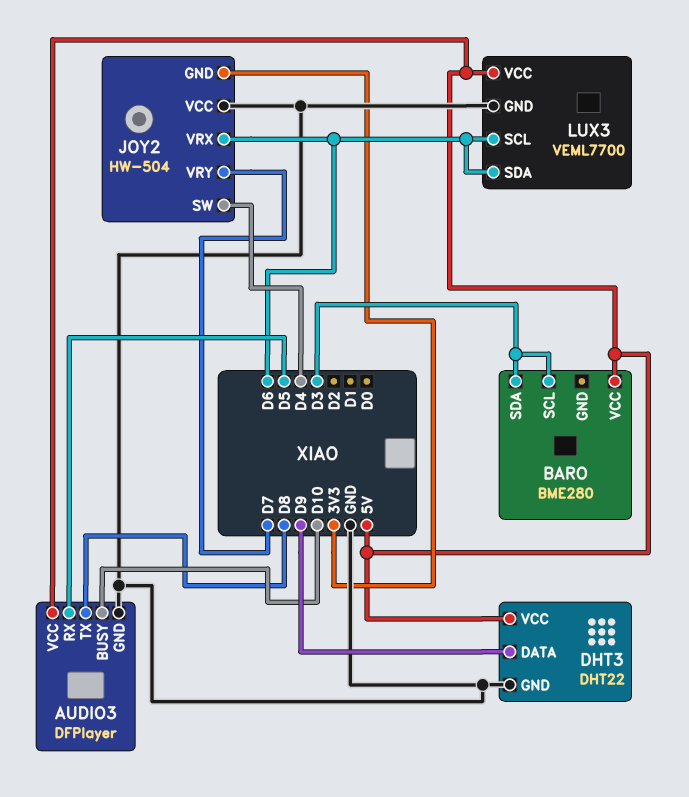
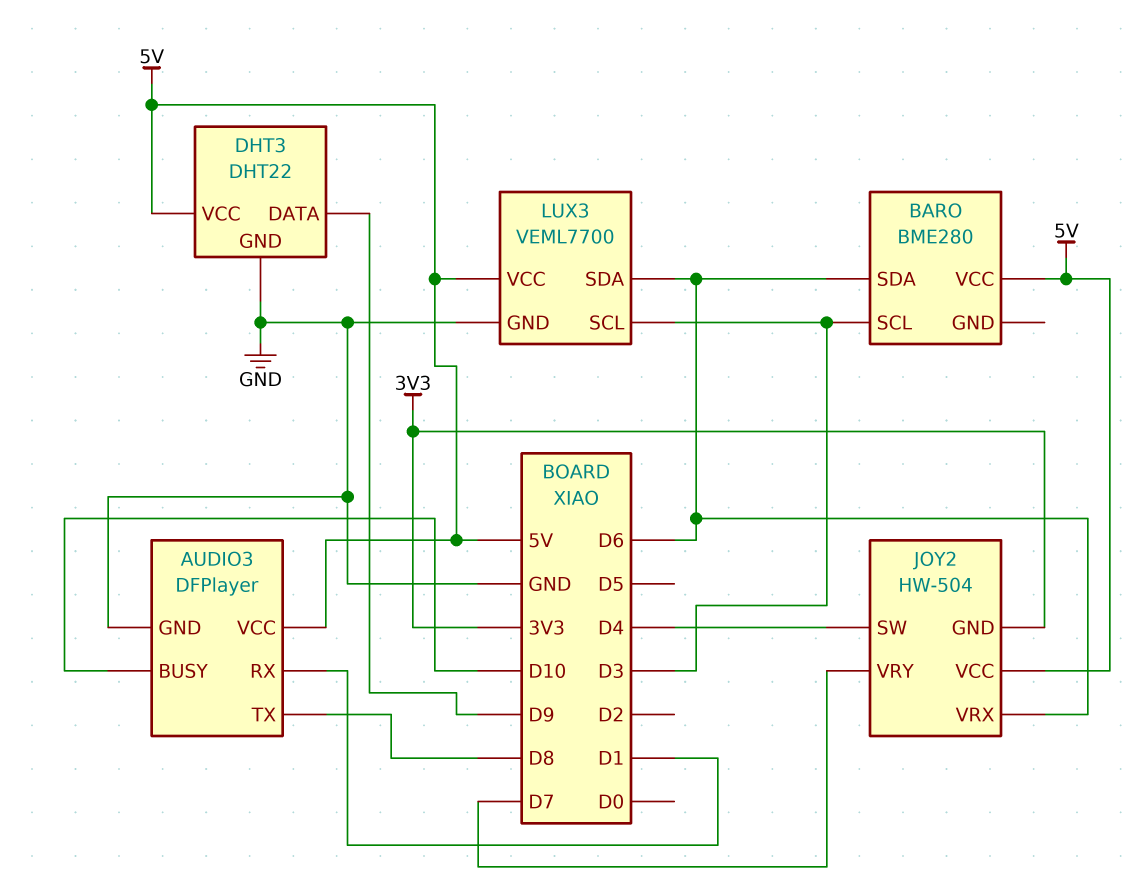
AUDIO3 pin RX: D5 -> D1
BARO pin SDA: D3 -> D6
JOY2 pin VCC: GND -> 5V
LUX3 pin SCL: D6 -> D3

